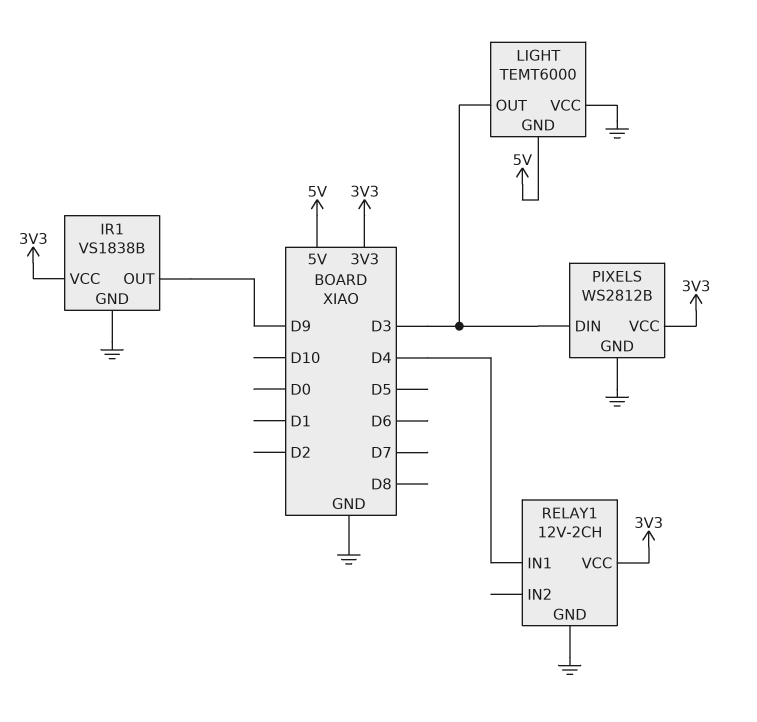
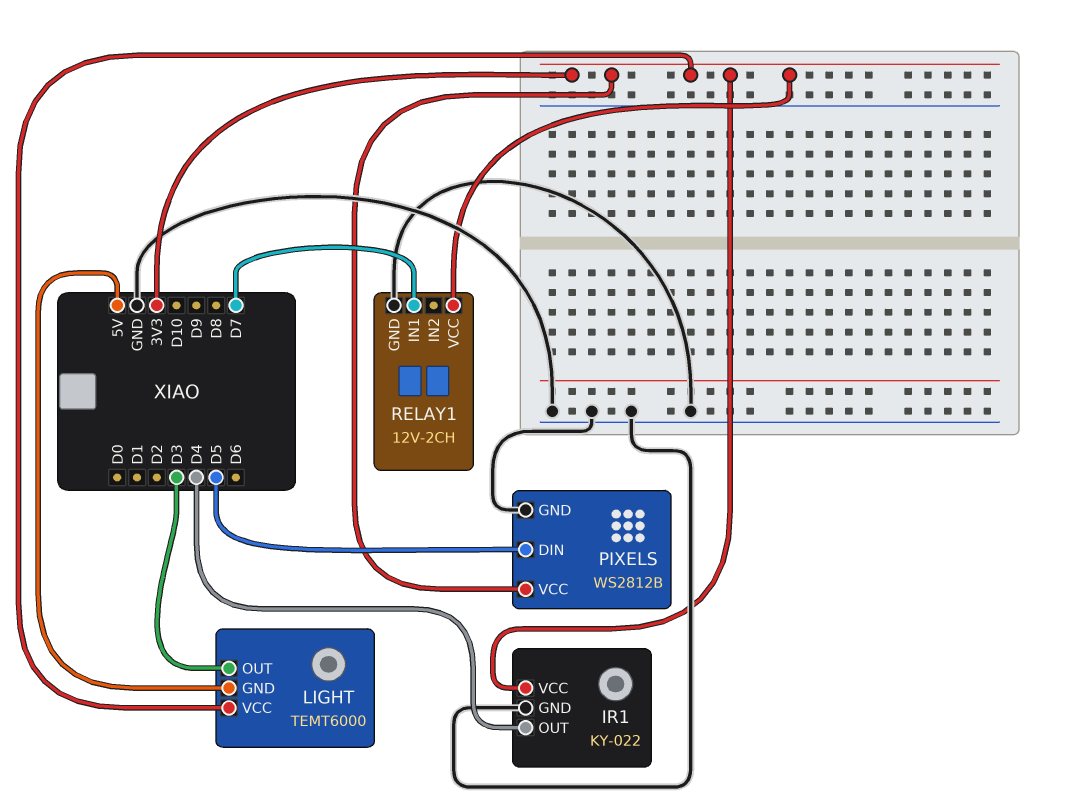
IR1: VS1838B -> KY-022
IR1 pin OUT: D9 -> D4
LIGHT pin VCC: GND -> 3V3
PIXELS pin DIN: D3 -> D5
RELAY1 pin IN1: D4 -> D7

